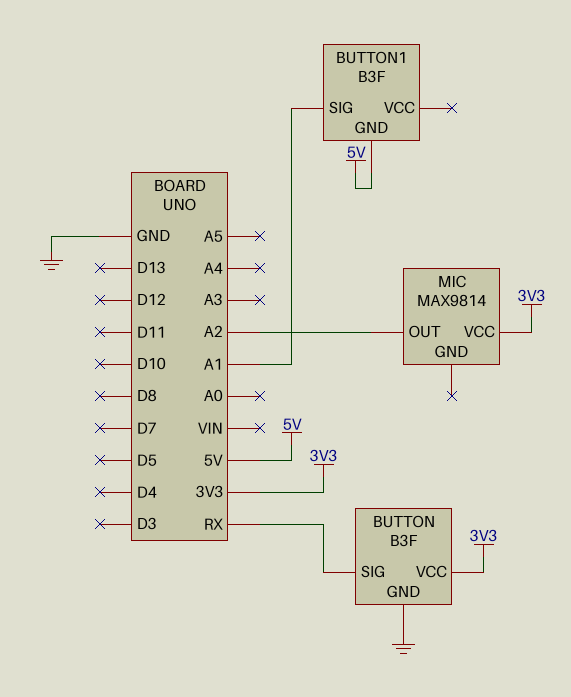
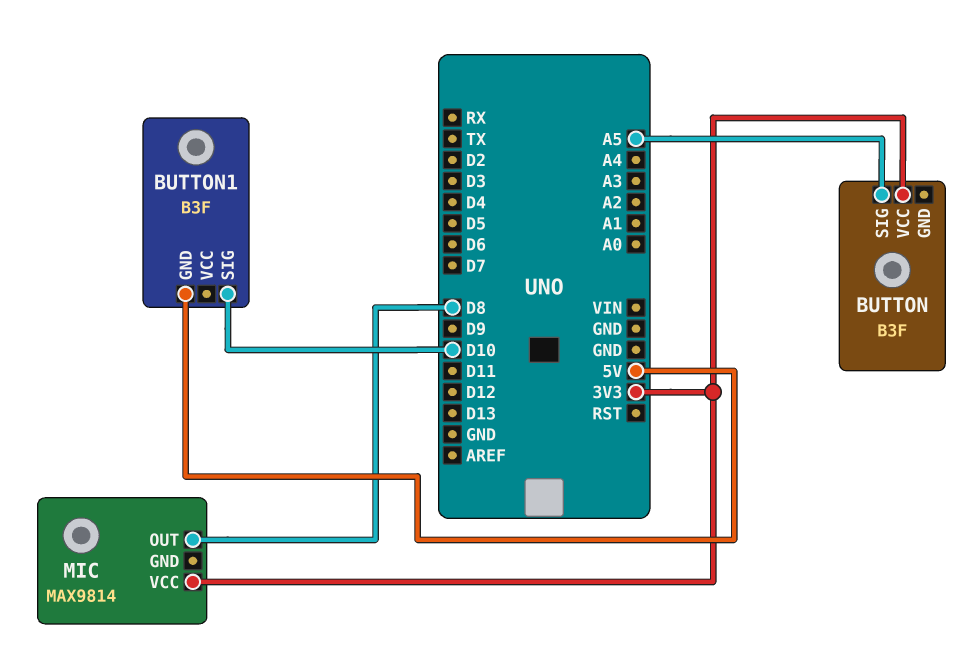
BUTTON pin GND: GND -> none
BUTTON pin SIG: RX -> A5
BUTTON1 pin SIG: A1 -> D10
MIC pin OUT: A2 -> D8

